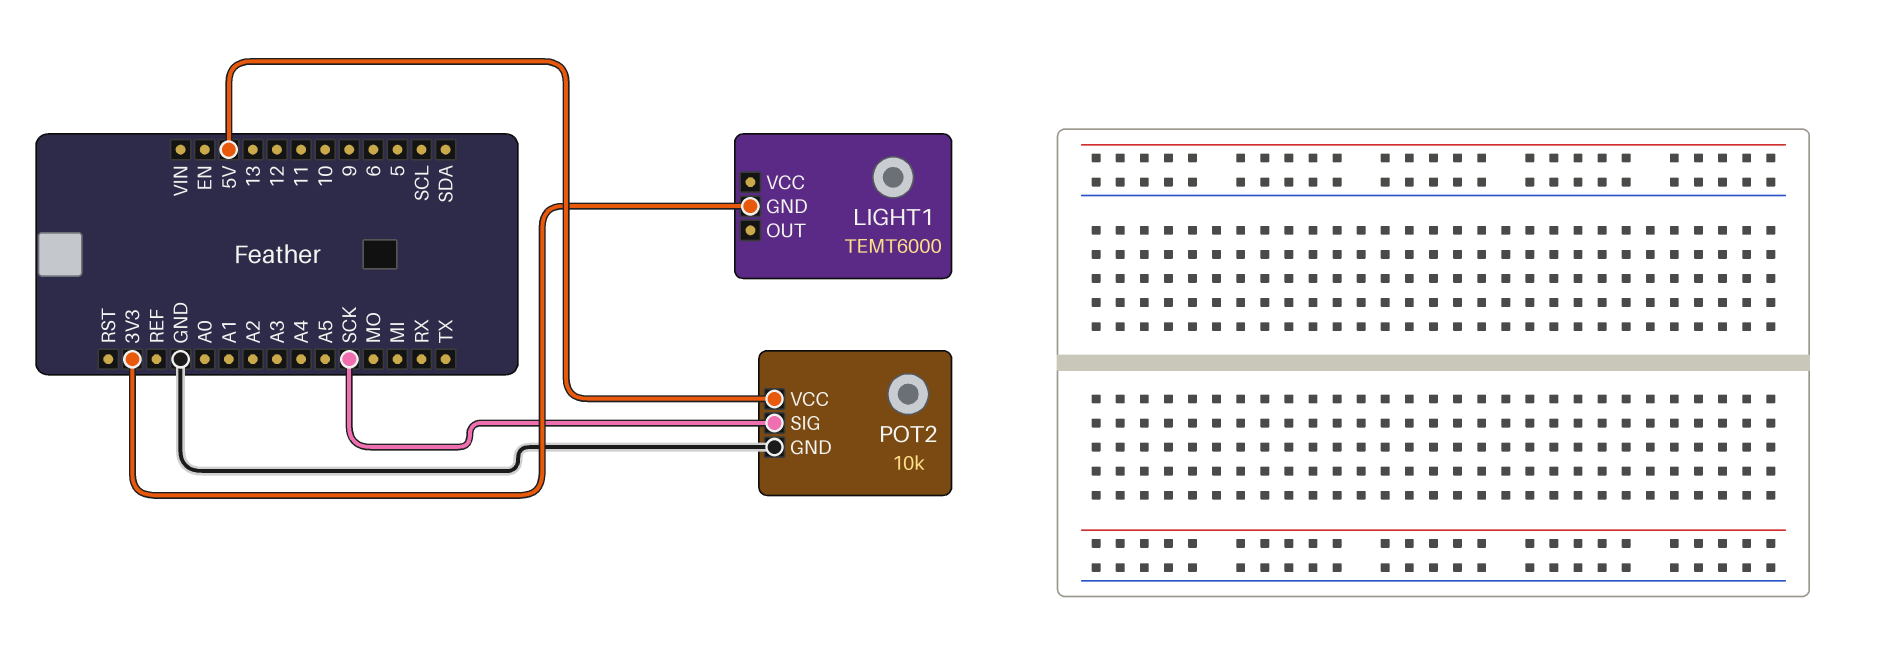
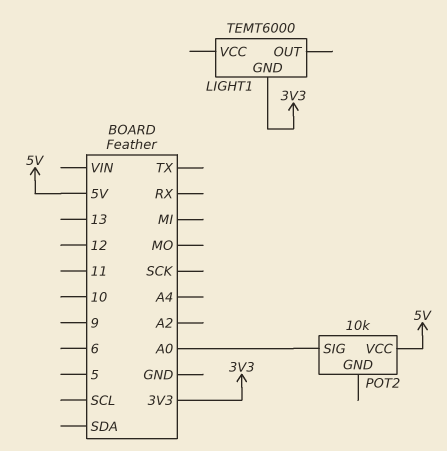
POT2 pin GND: GND -> none
POT2 pin SIG: SCK -> A0

